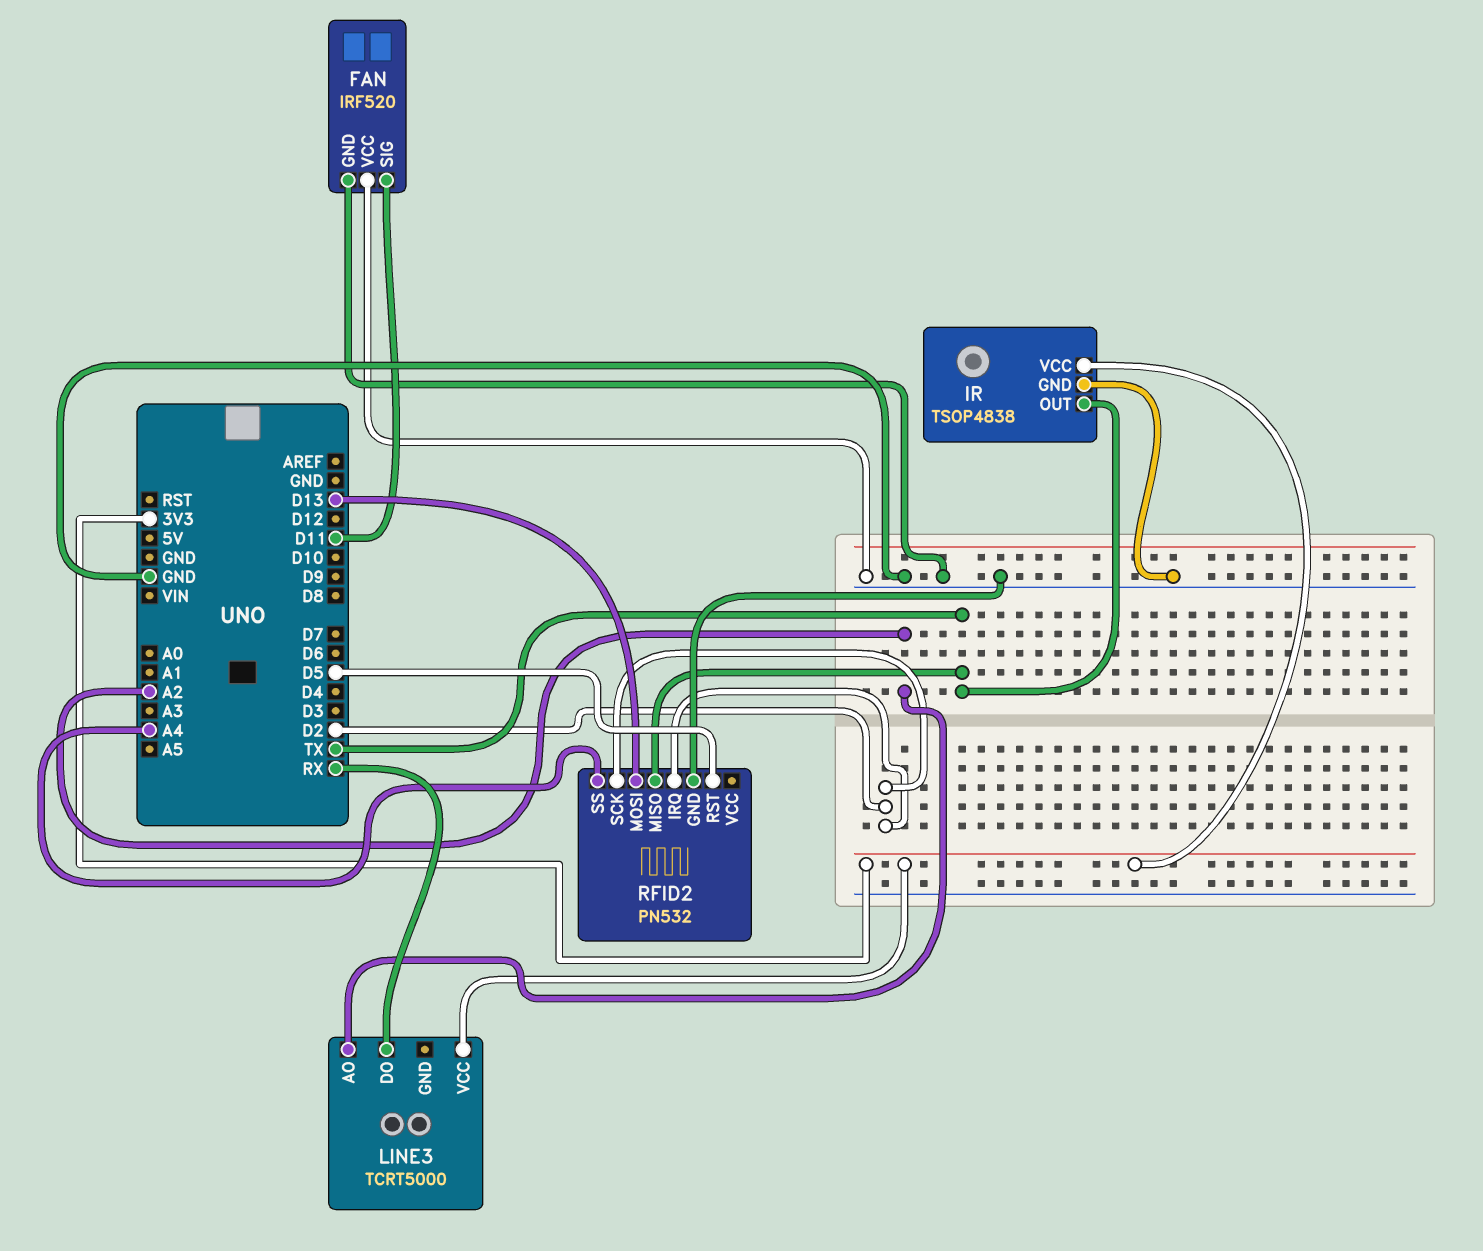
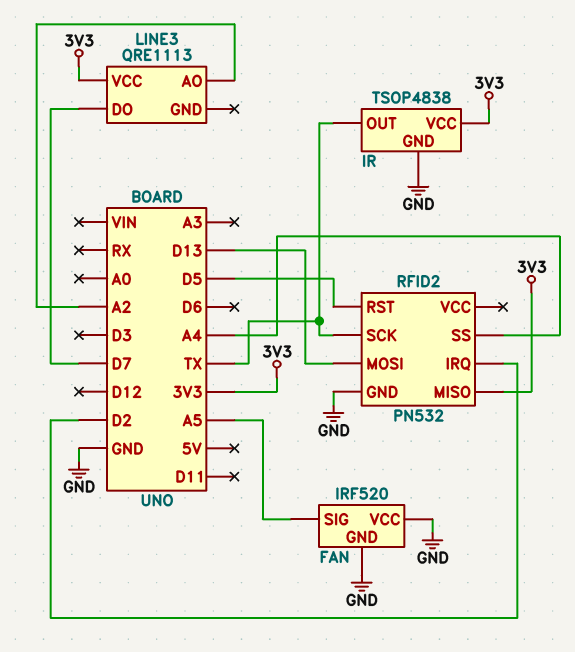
FAN pin SIG: D11 -> A5
LINE3: TCRT5000 -> QRE1113
LINE3 pin DO: RX -> D7
RFID2 pin MISO: TX -> 3V3
RFID2 pin SCK: D2 -> TX

